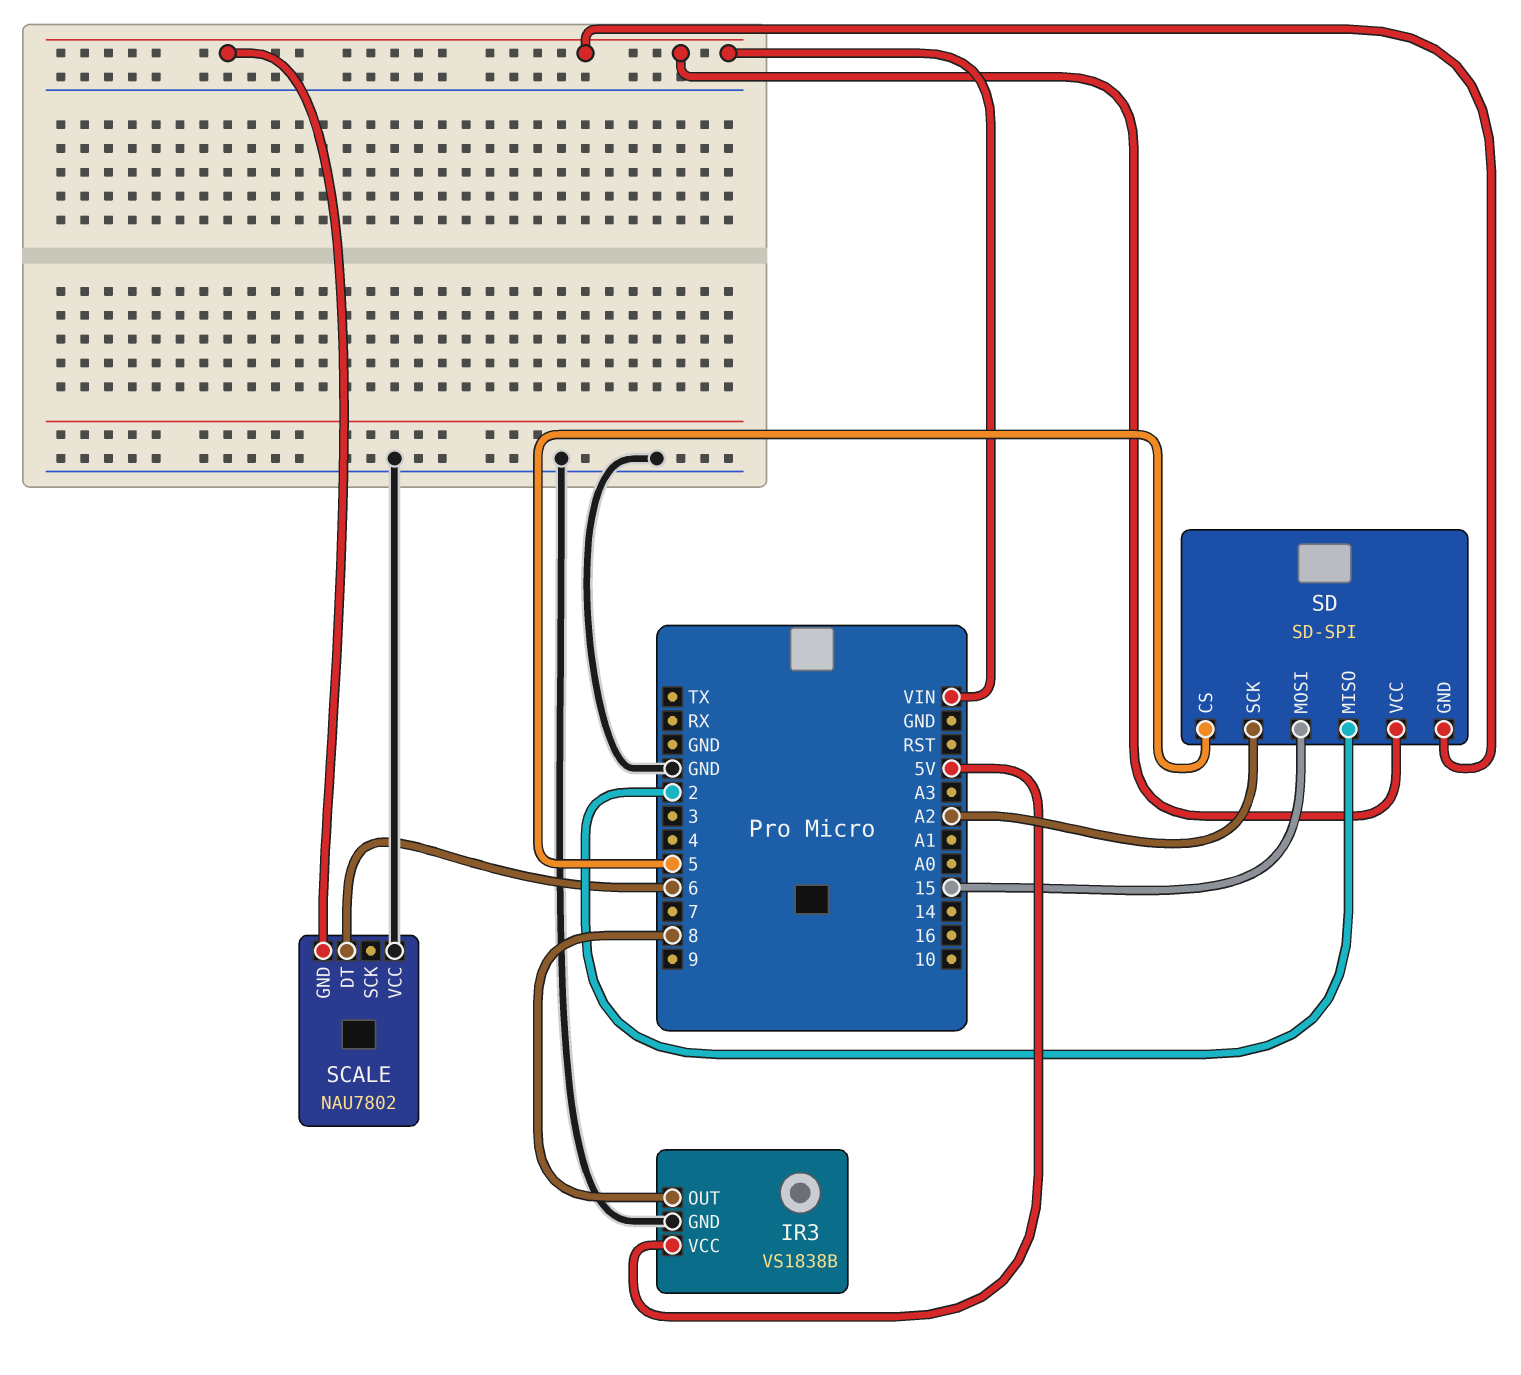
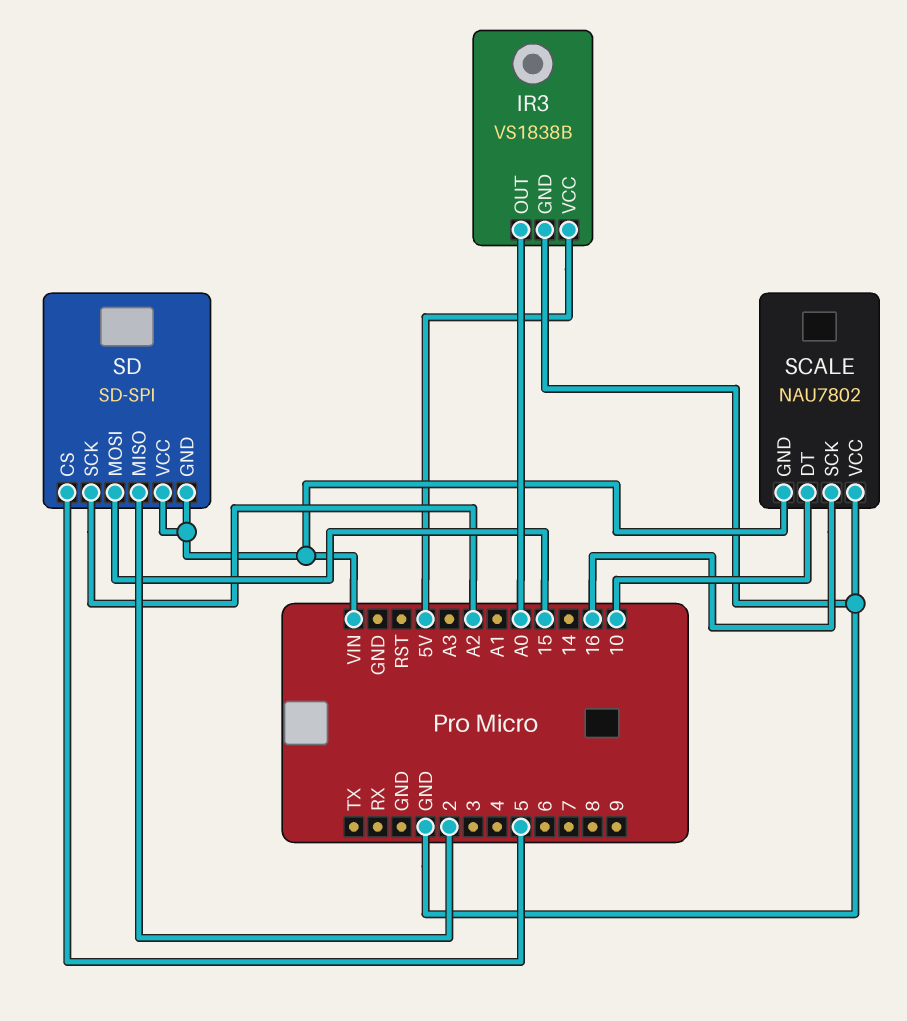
IR3 pin OUT: 8 -> A0
SCALE pin DT: 6 -> 10
SCALE pin SCK: none -> 16

